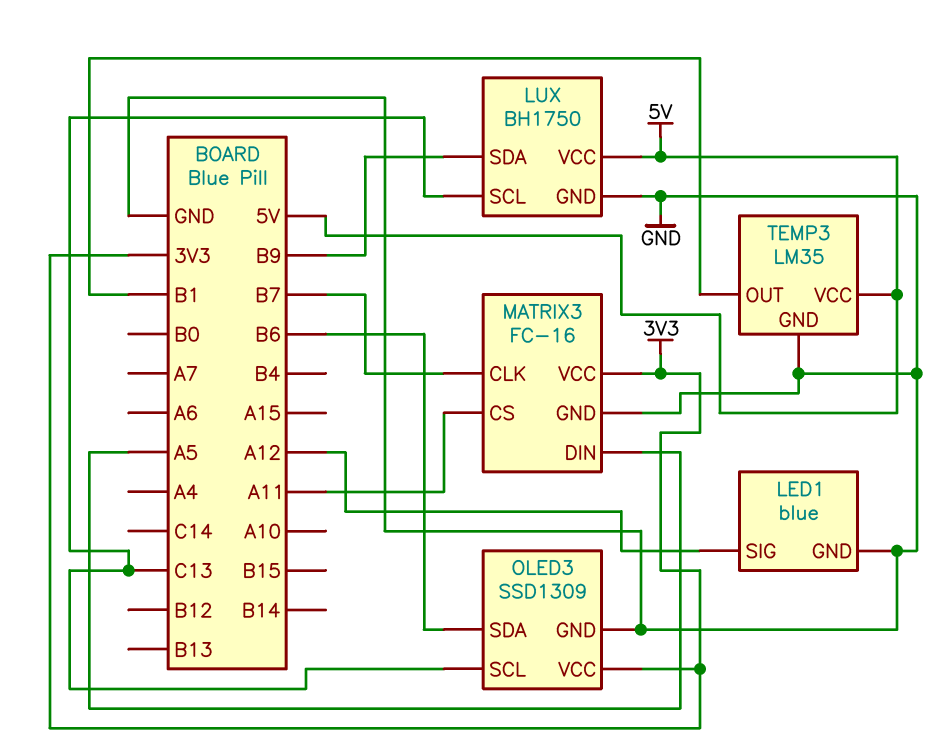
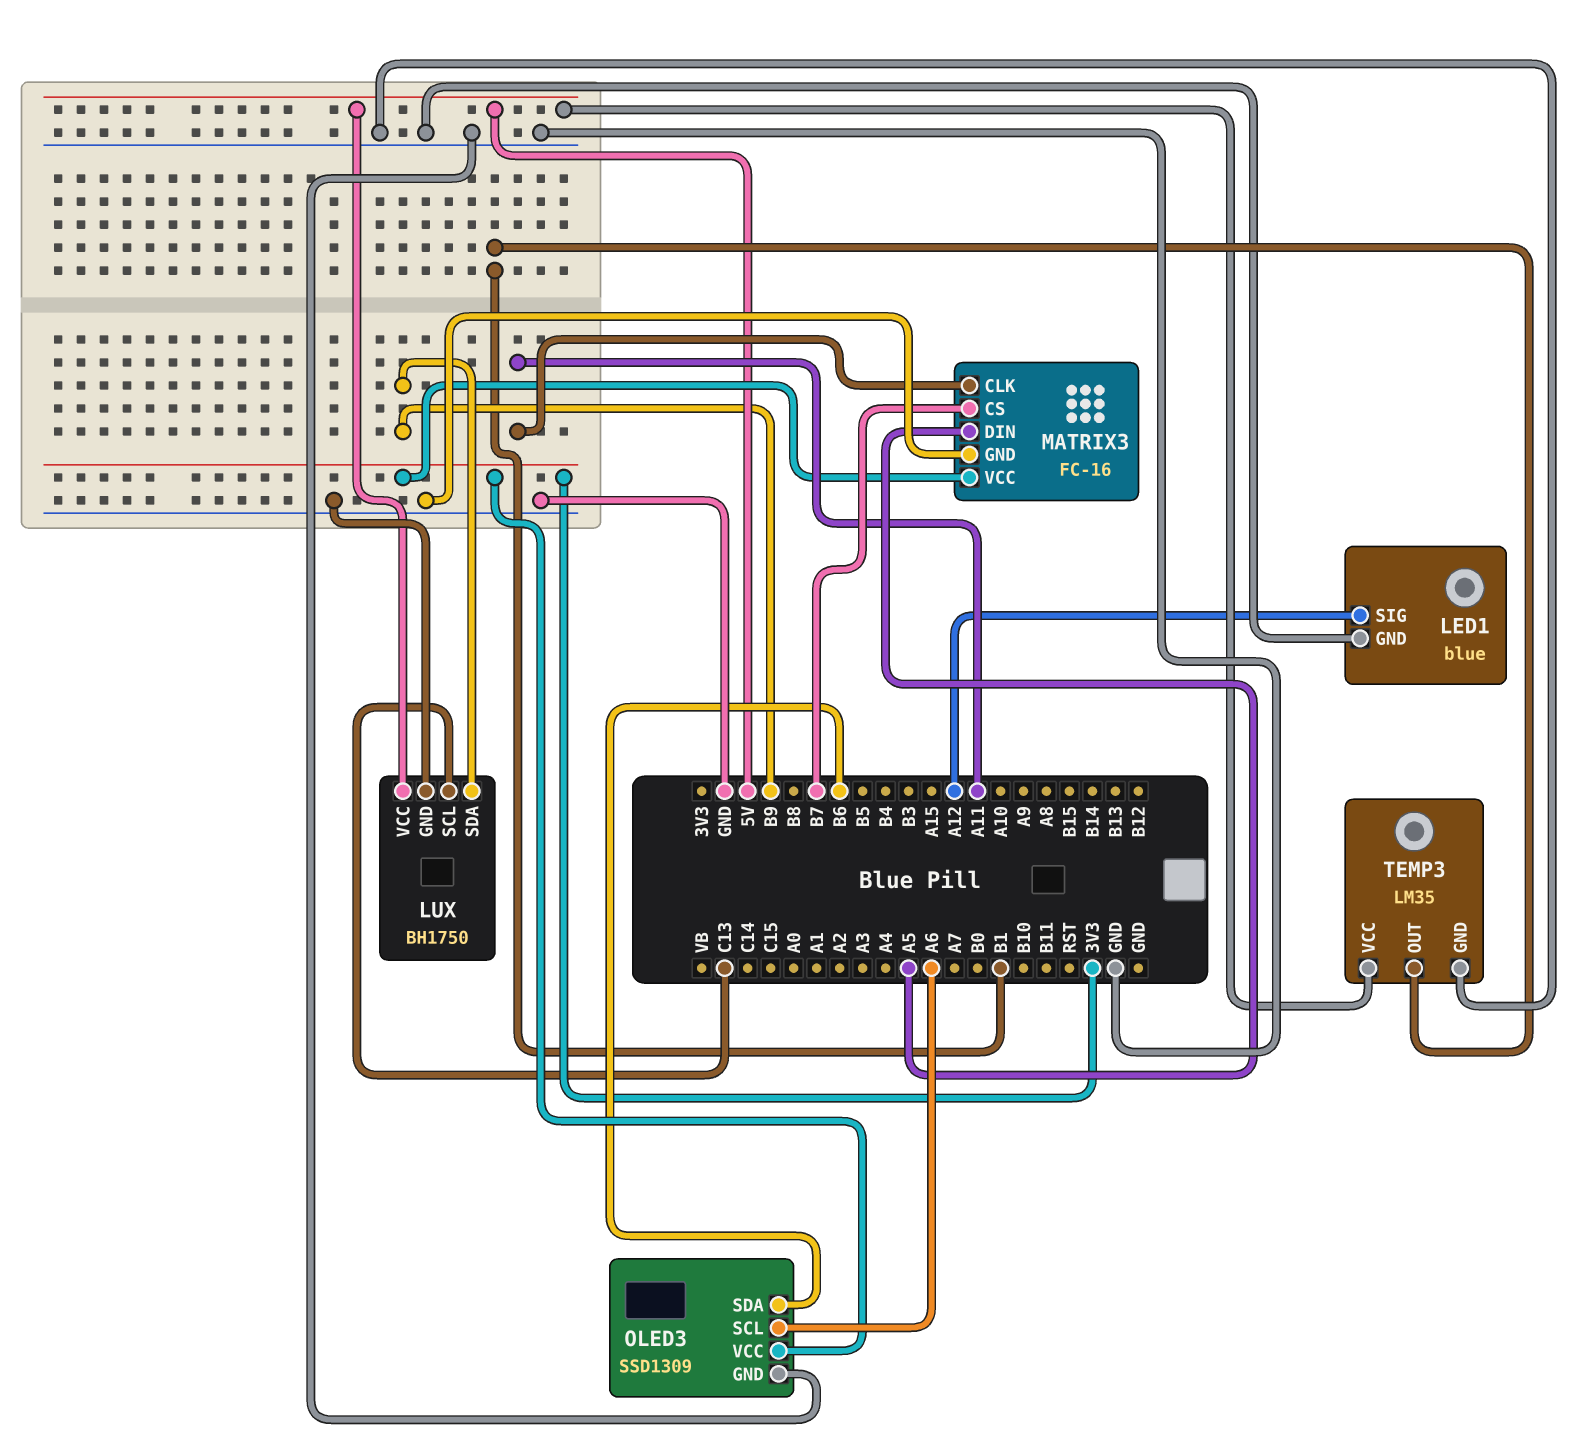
MATRIX3 pin CLK: B7 -> A11
MATRIX3 pin CS: A11 -> B7
OLED3 pin SCL: C13 -> A6

